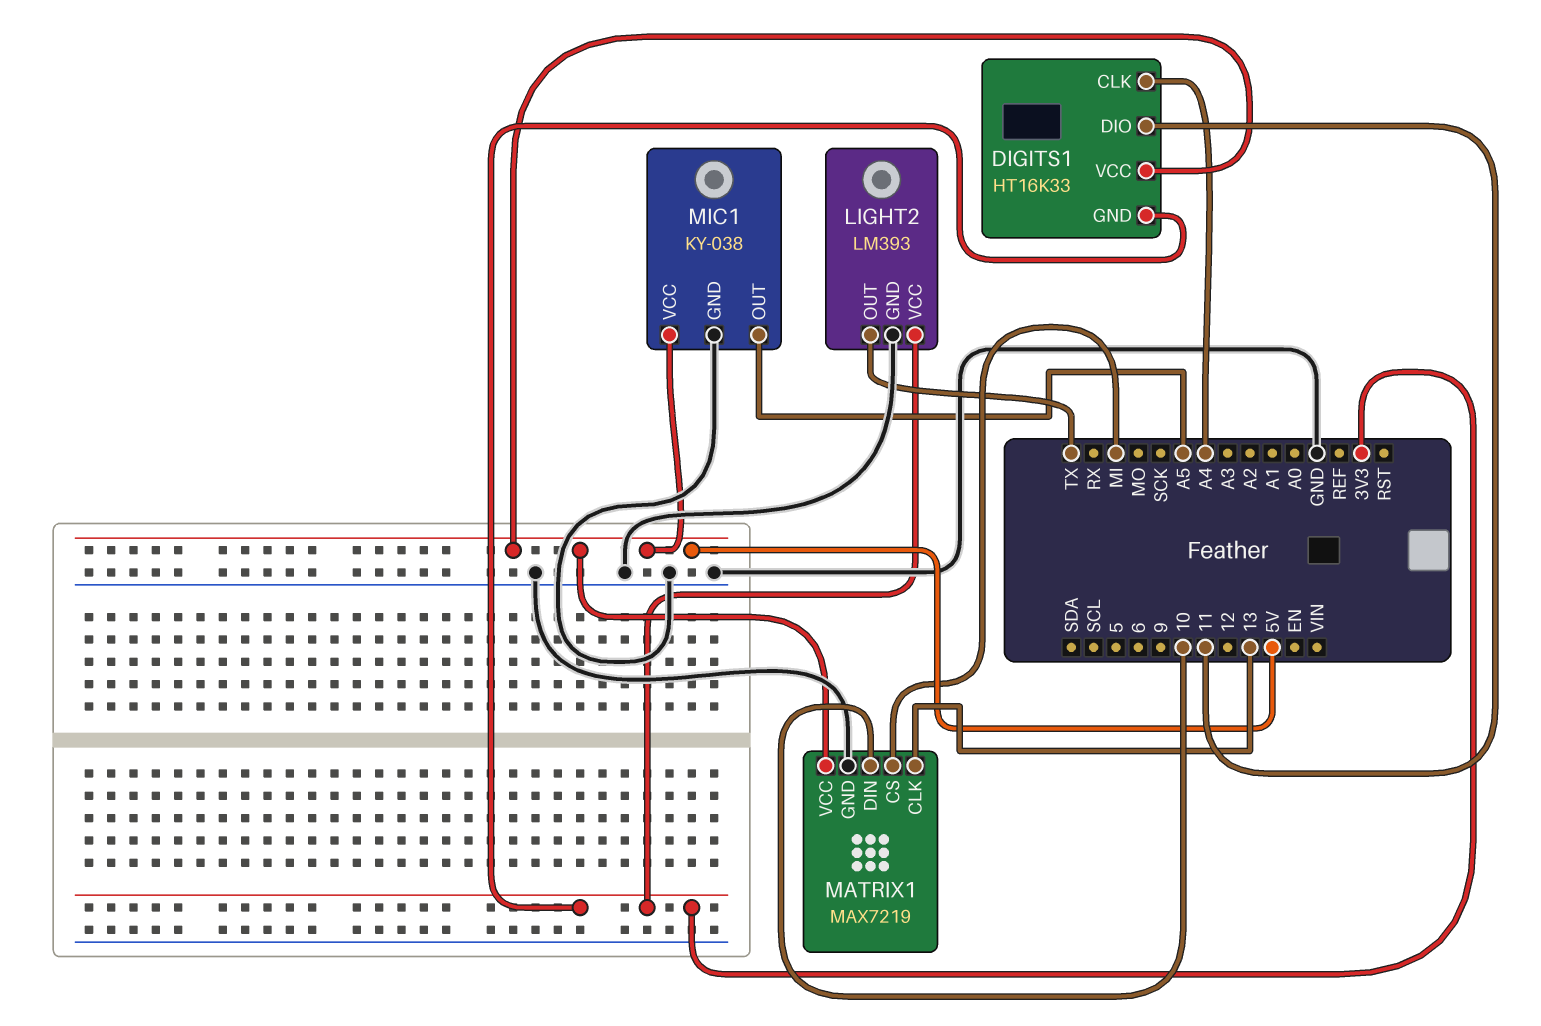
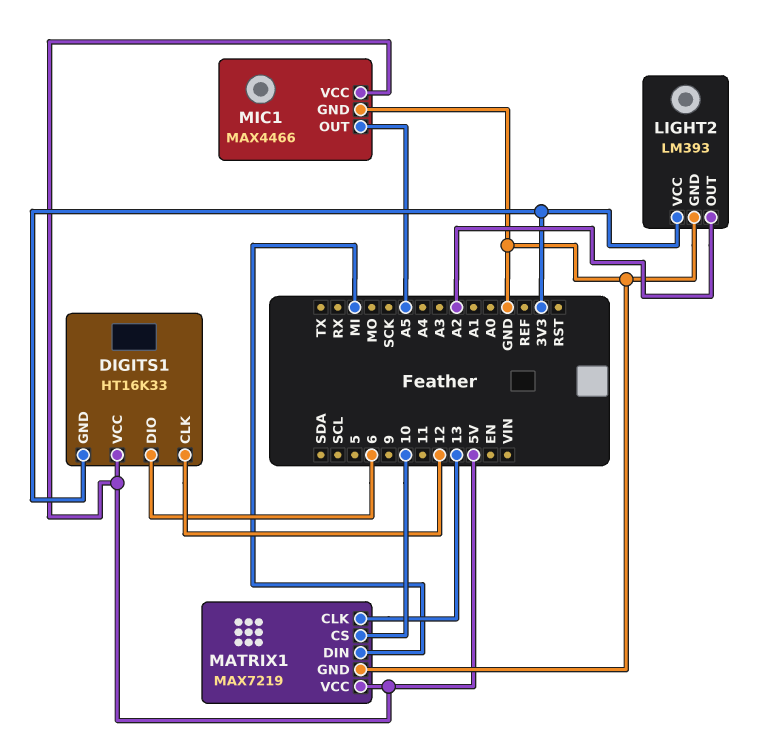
DIGITS1 pin CLK: A4 -> 12
DIGITS1 pin DIO: 11 -> 6
LIGHT2 pin OUT: TX -> A2
MATRIX1 pin CS: MI -> 10
MATRIX1 pin DIN: 10 -> MI
MIC1: KY-038 -> MAX4466

